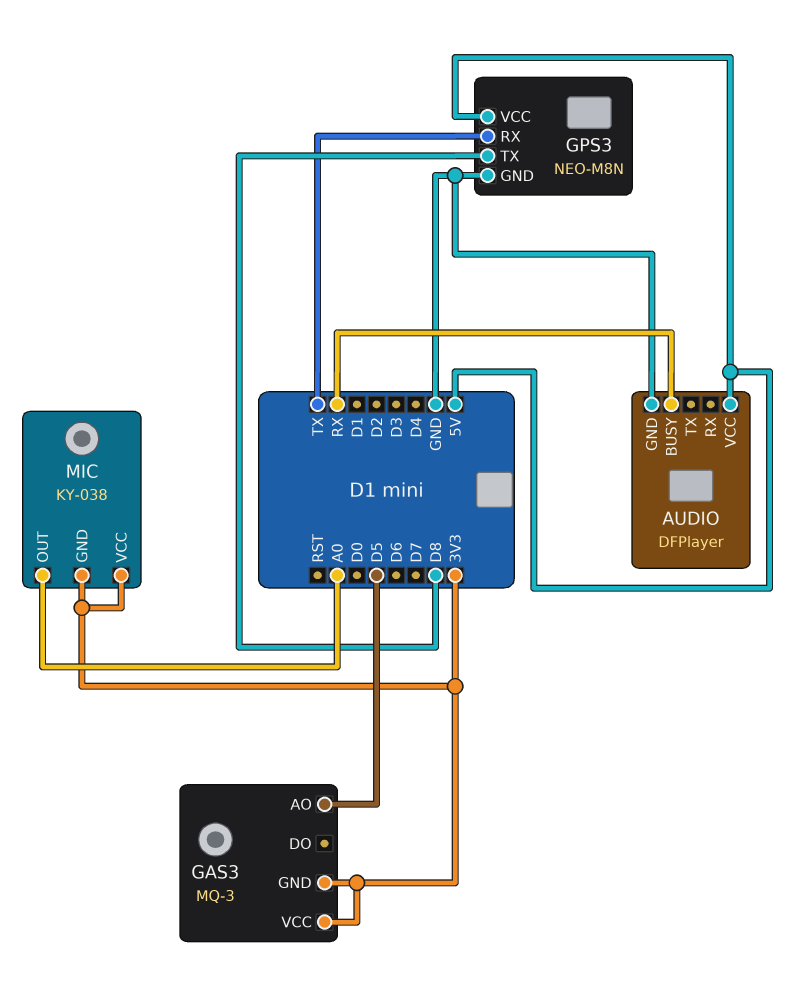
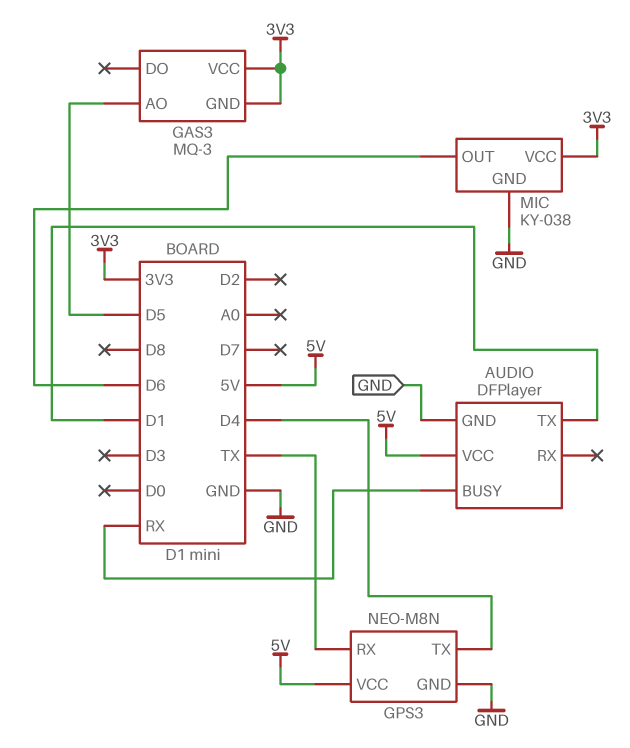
AUDIO pin TX: none -> D1
GPS3 pin TX: D8 -> D4
MIC pin GND: 3V3 -> GND
MIC pin OUT: A0 -> D6

